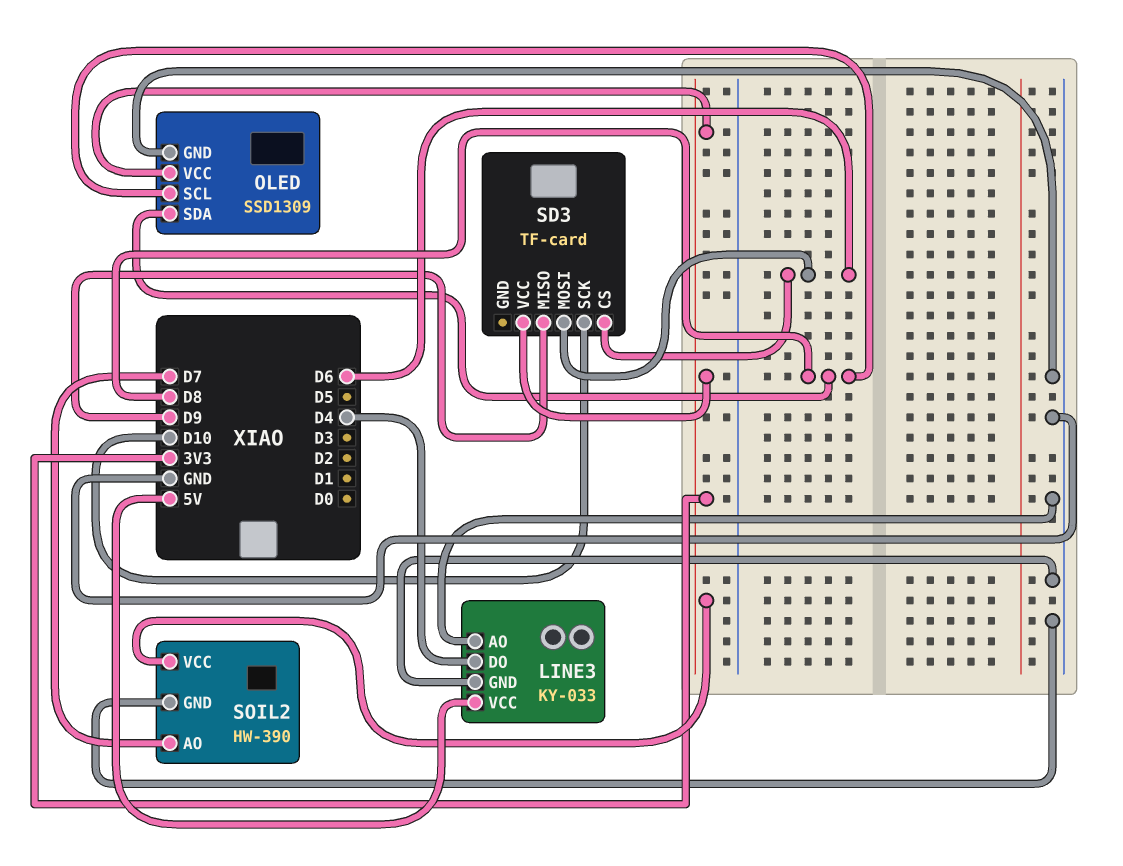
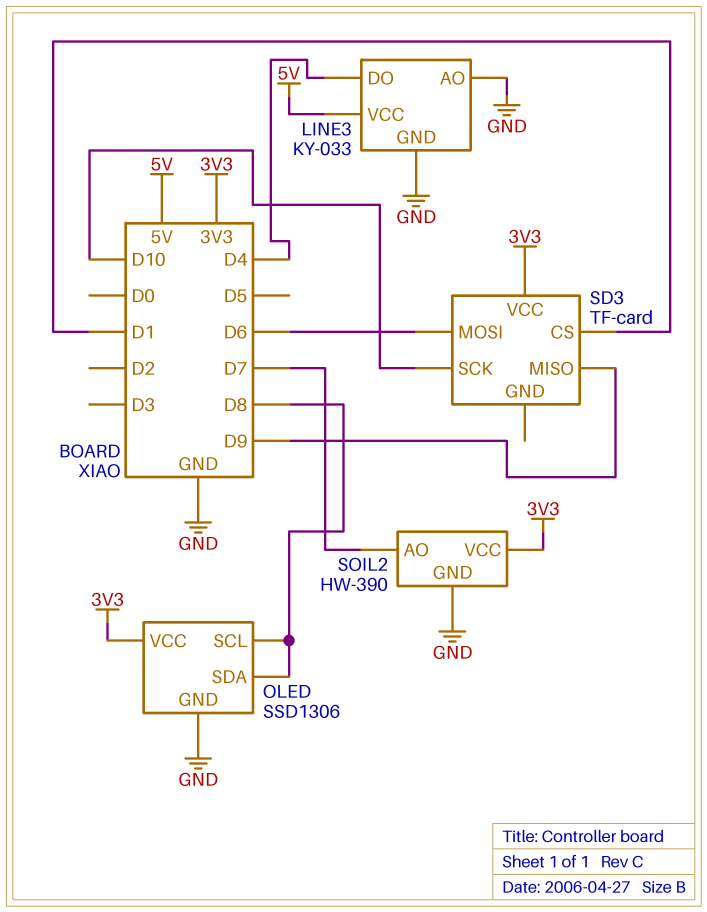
OLED: SSD1309 -> SSD1306
SD3 pin CS: D6 -> D1

